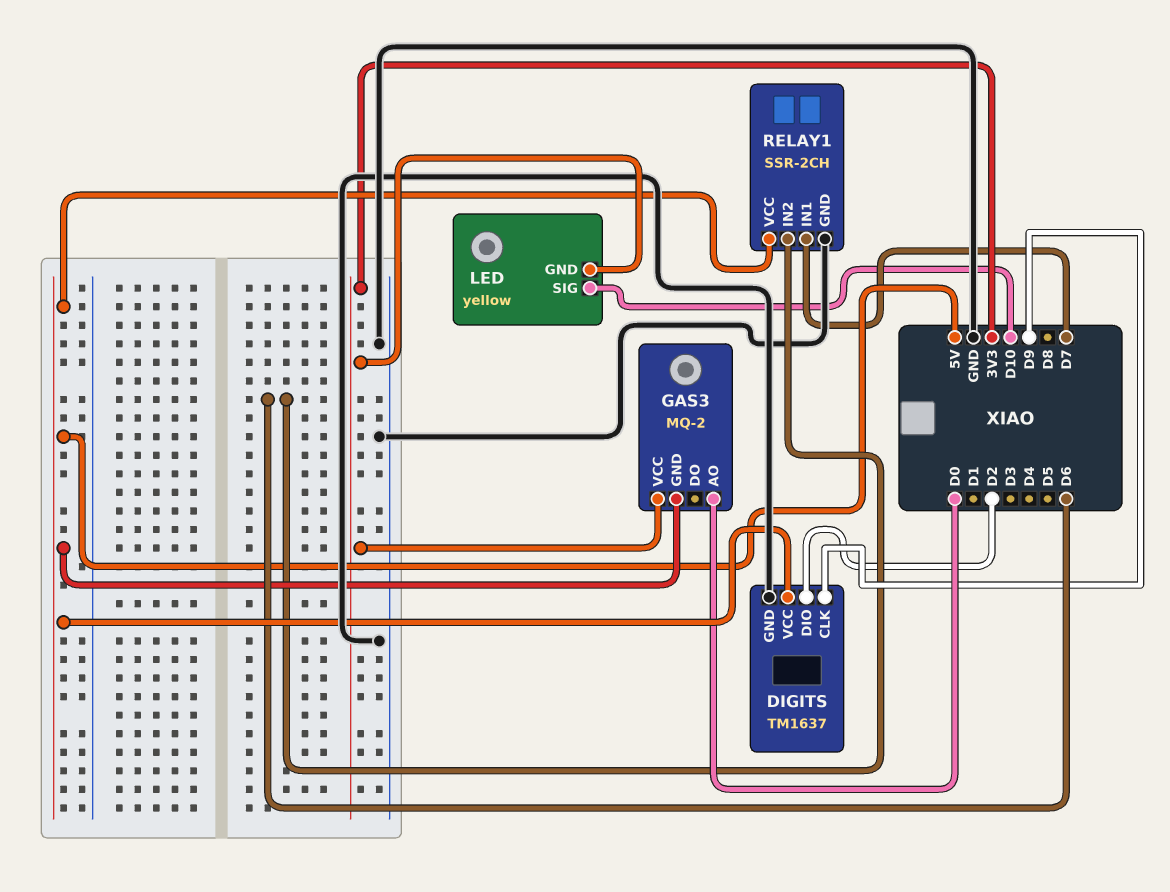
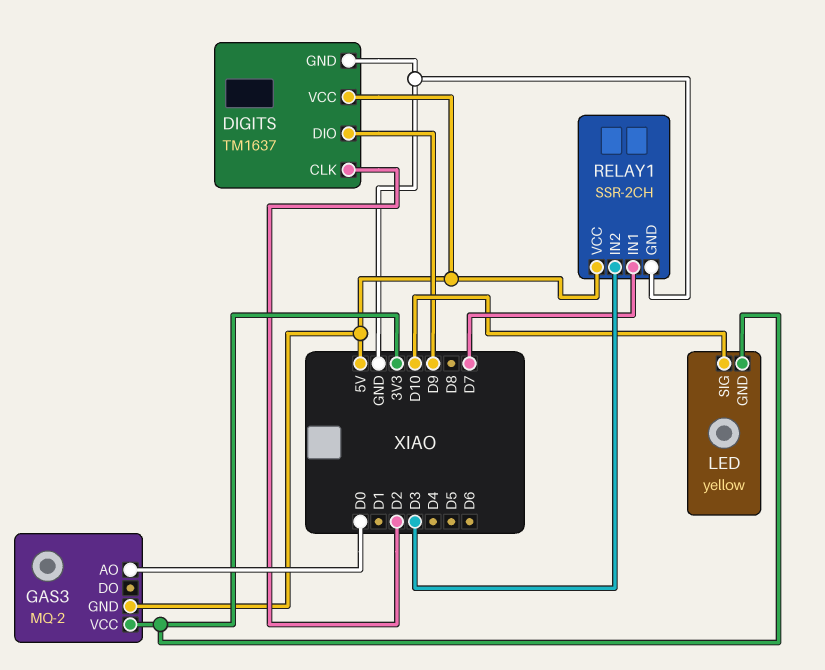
DIGITS pin CLK: D9 -> D2
DIGITS pin DIO: D2 -> D9
RELAY1 pin IN2: D6 -> D3

